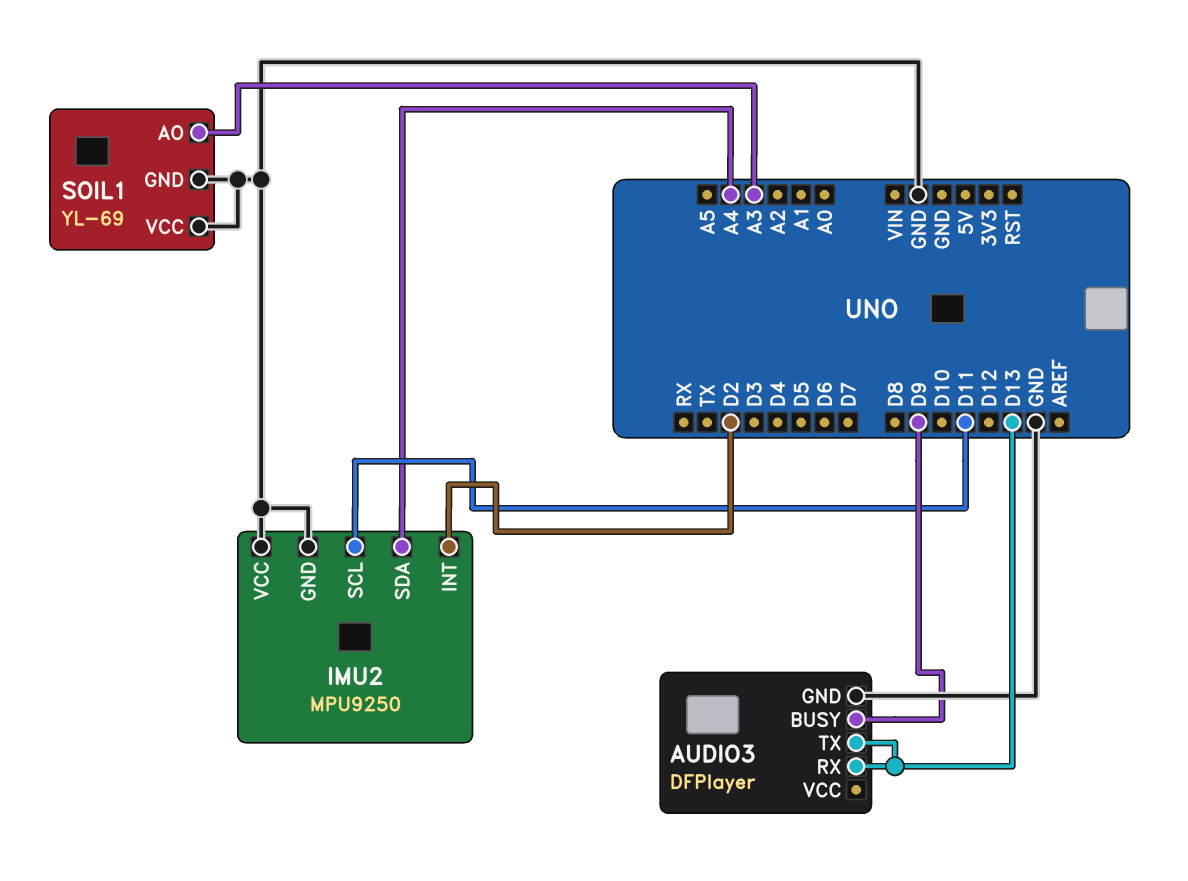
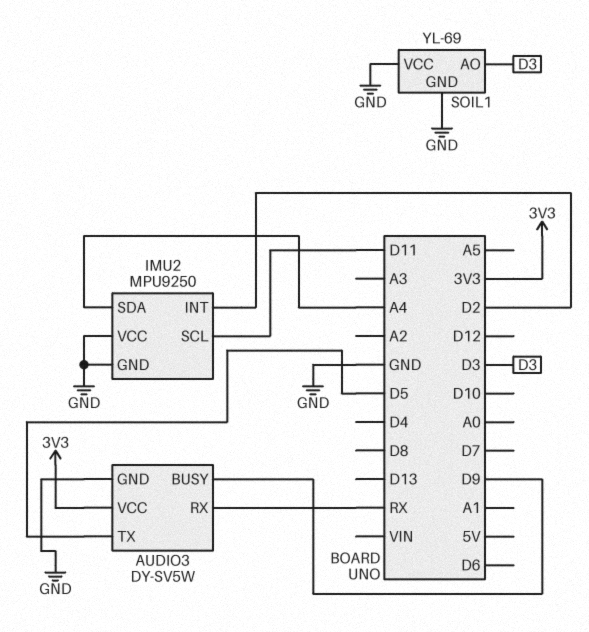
AUDIO3: DFPlayer -> DY-SV5W
AUDIO3 pin RX: D13 -> RX
AUDIO3 pin TX: D13 -> D5
AUDIO3 pin VCC: none -> 3V3
SOIL1 pin AO: A3 -> D3

